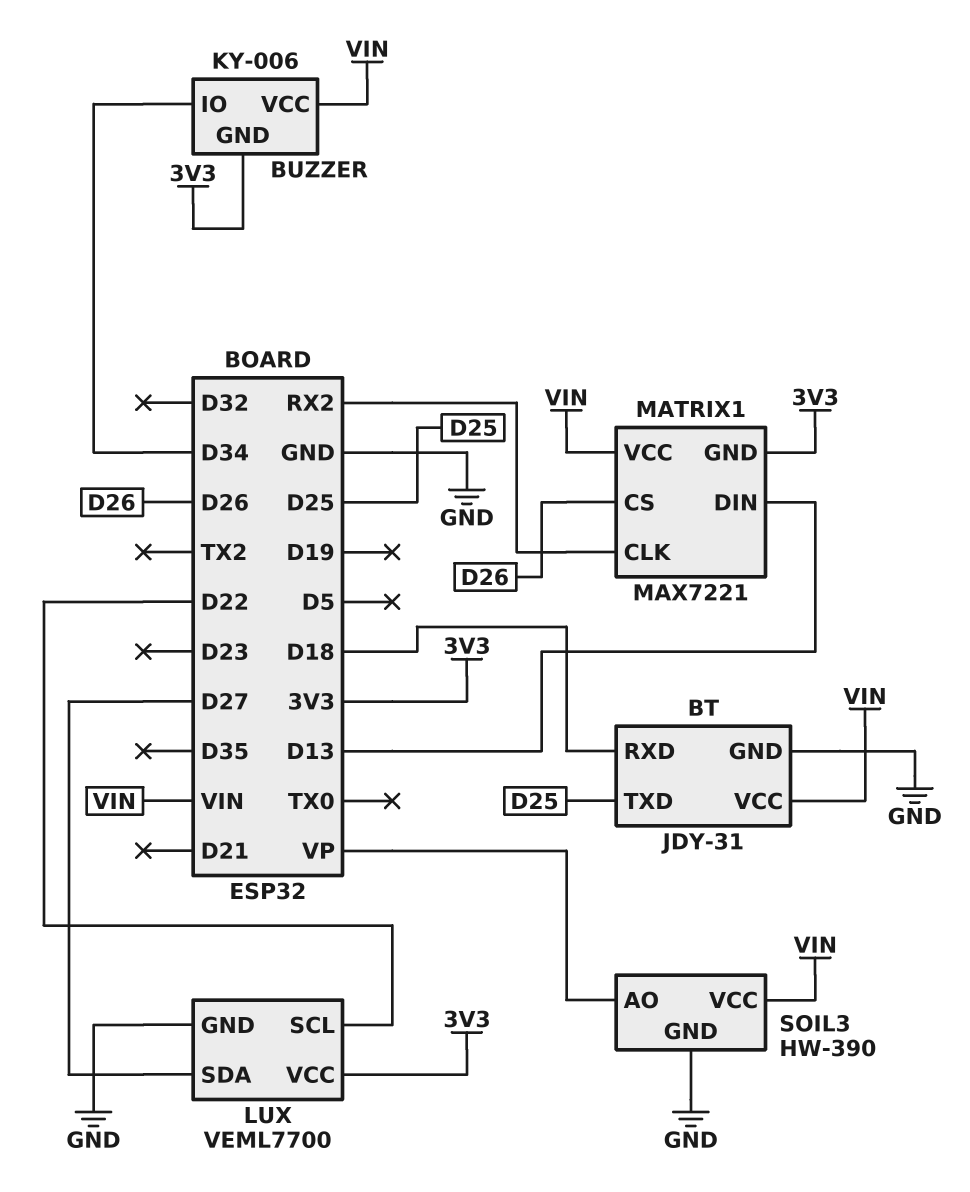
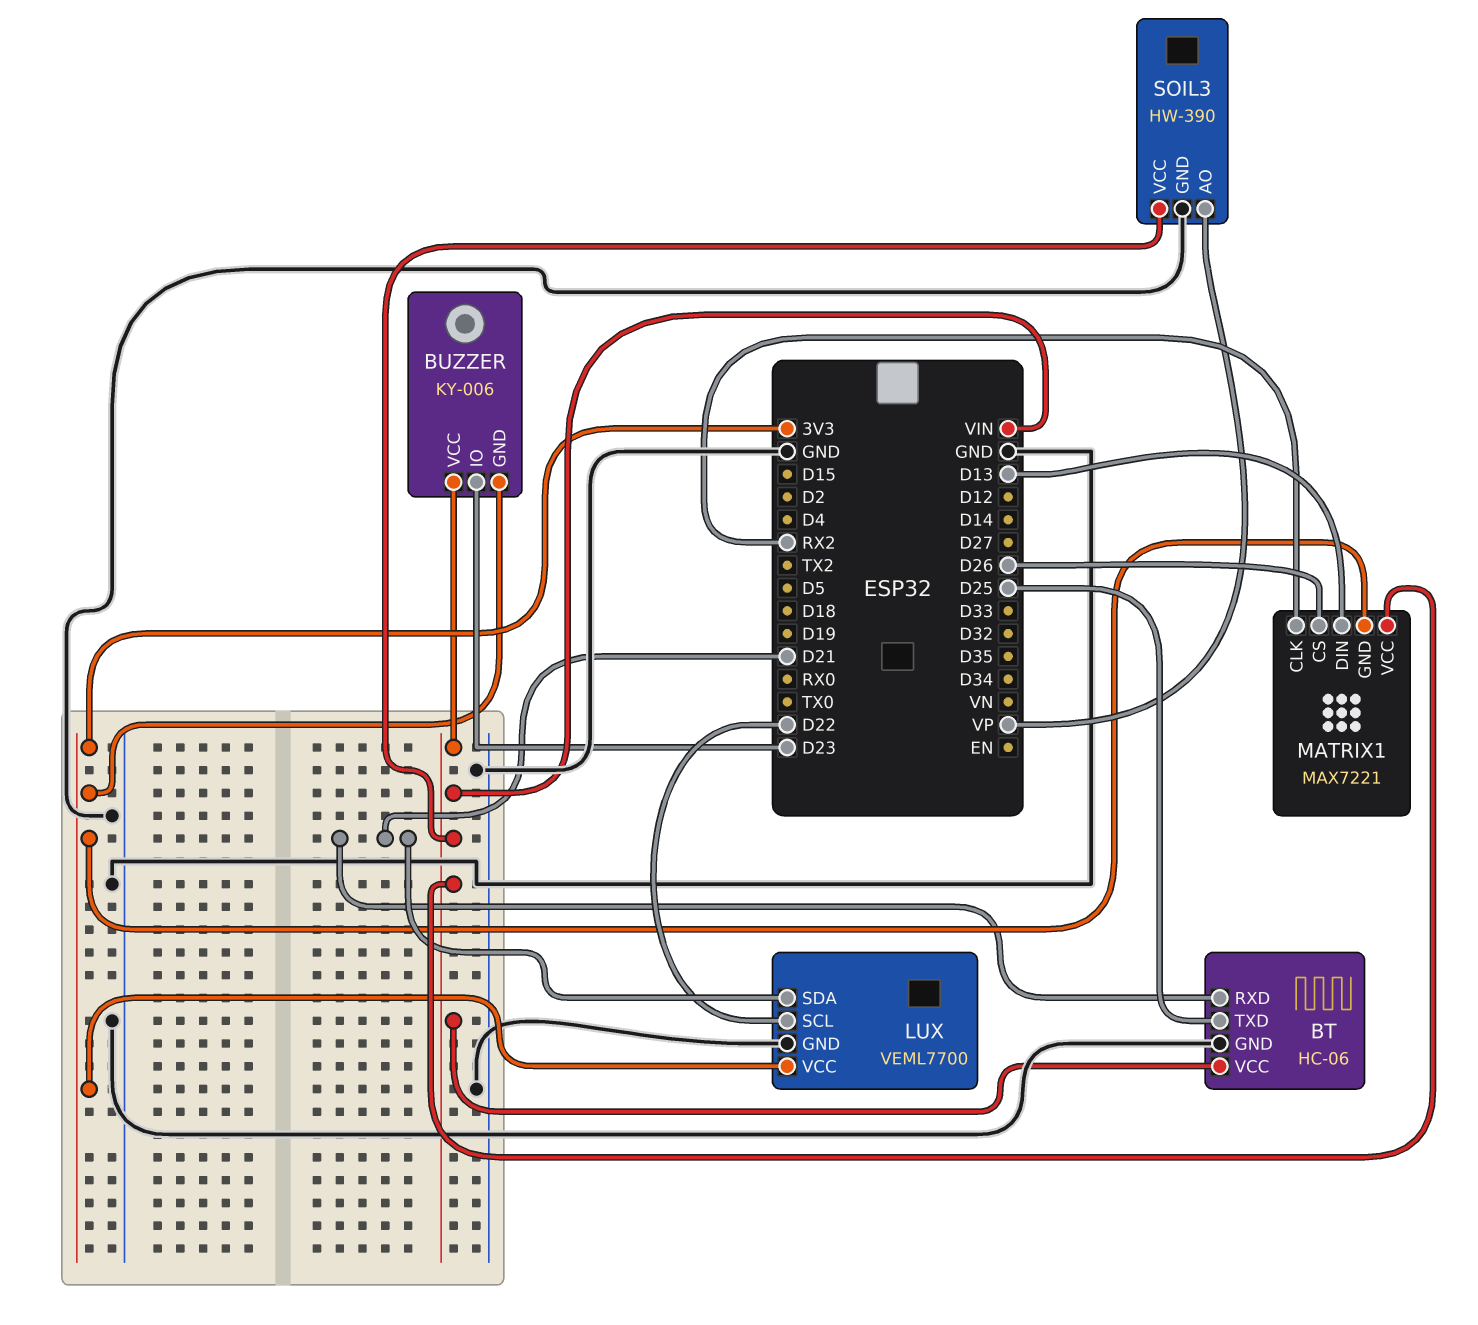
BT: JDY-31 -> HC-06
BT pin RXD: D18 -> D21
BUZZER pin IO: D34 -> D23
LUX pin SDA: D27 -> D21

